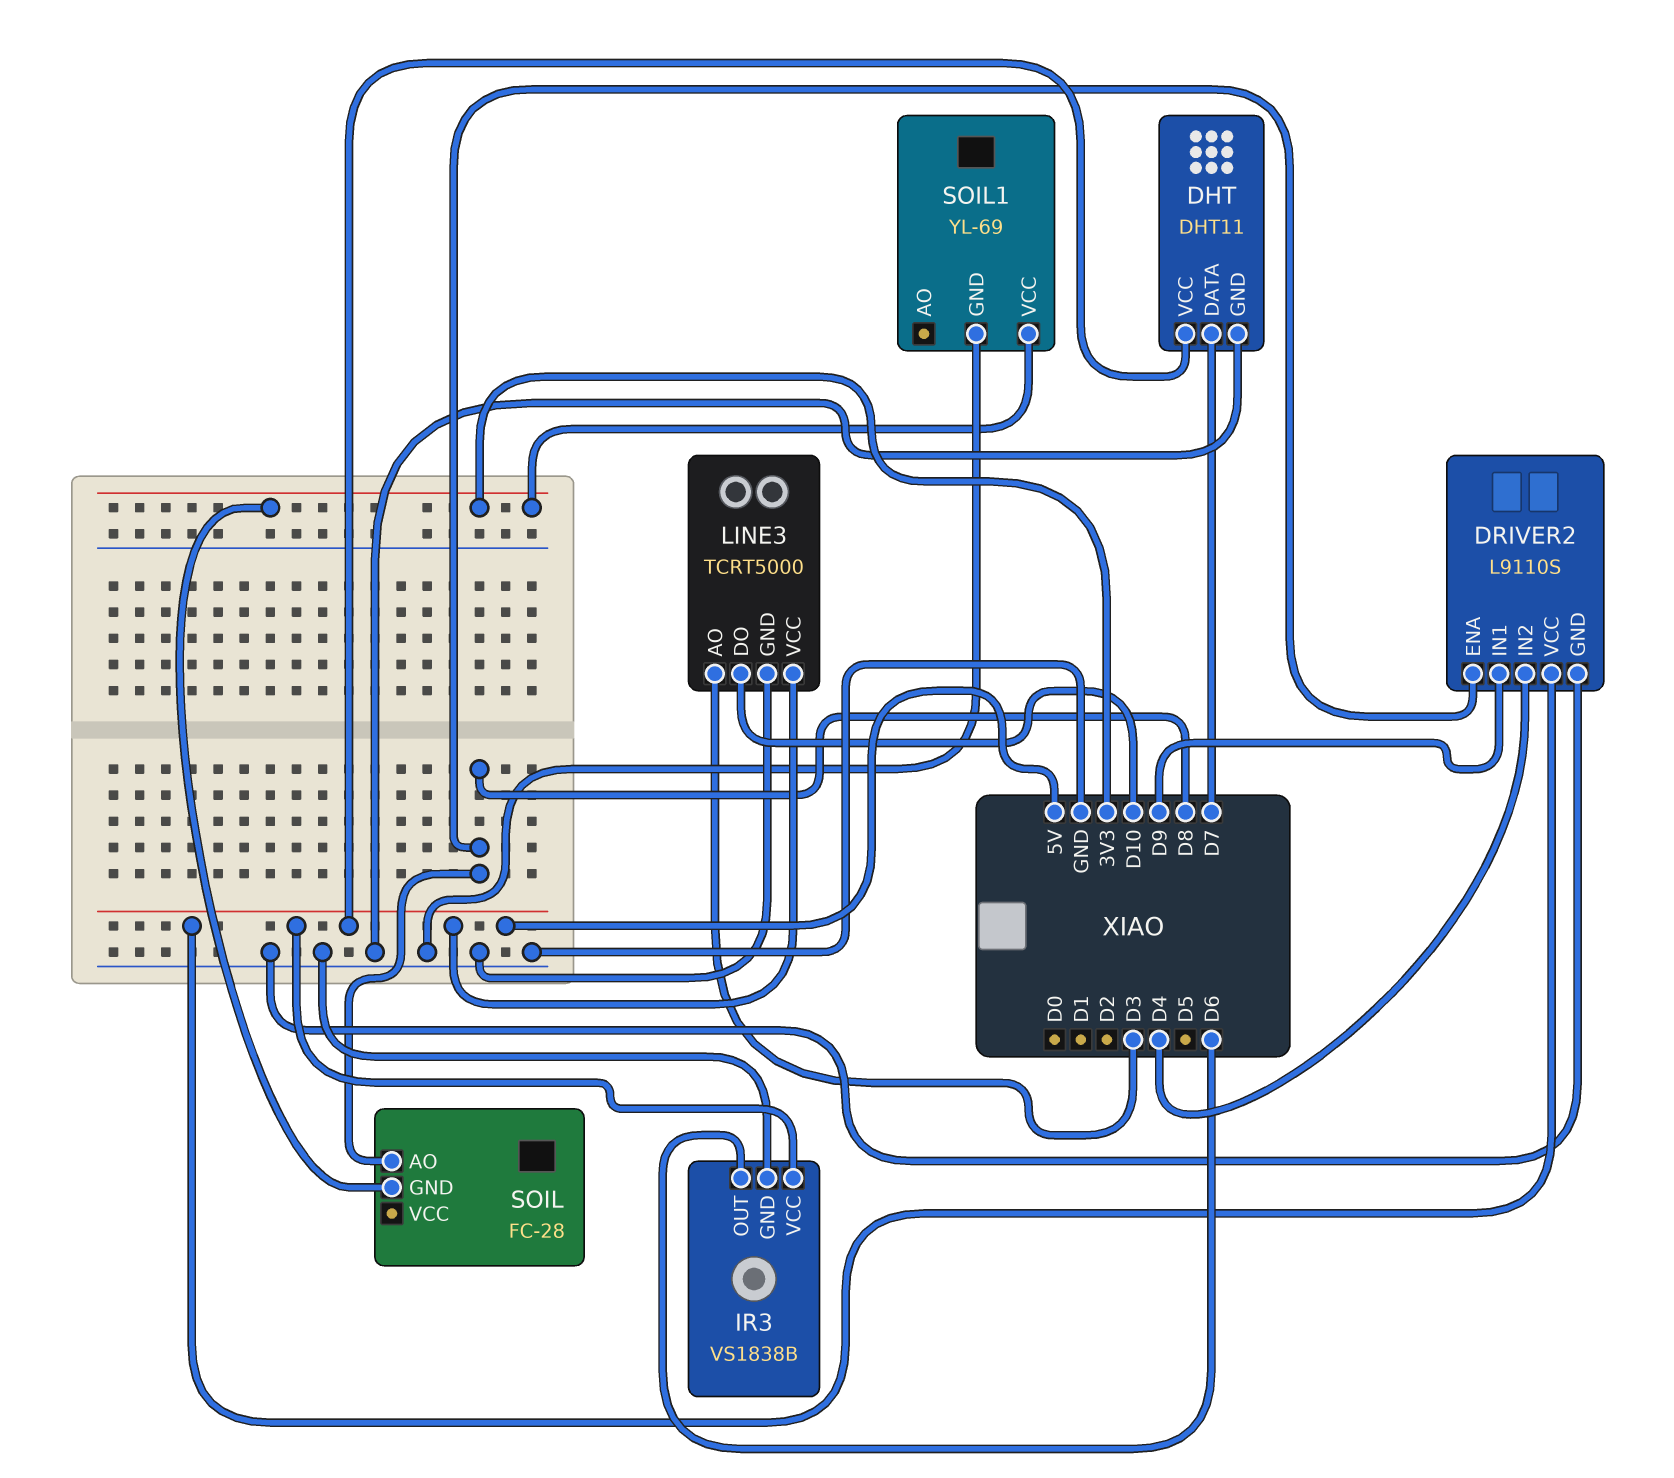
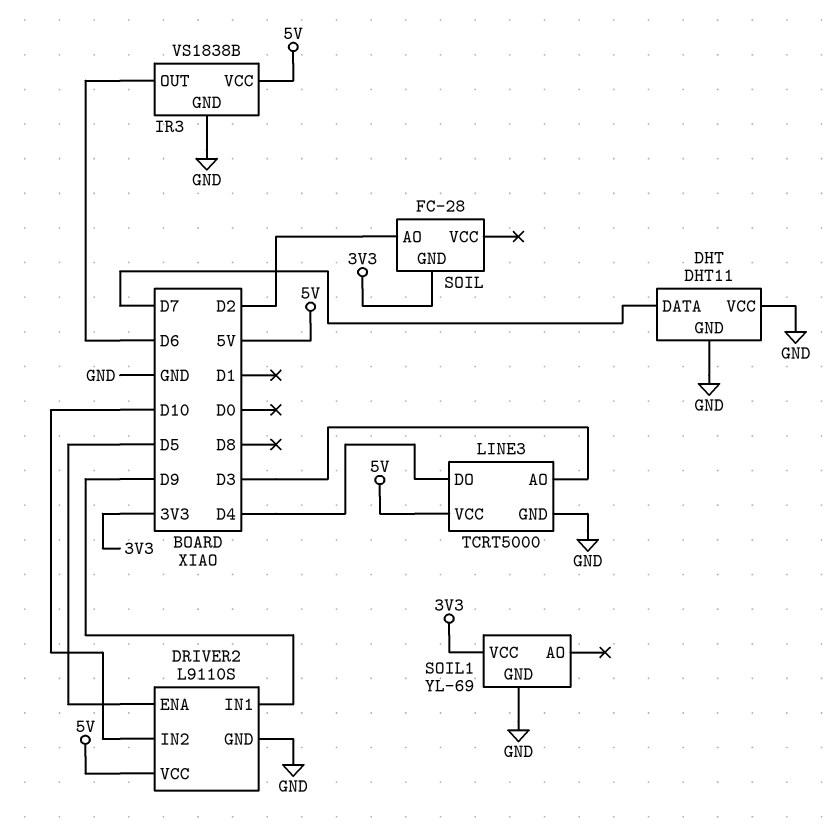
DHT pin VCC: 5V -> GND
DRIVER2 pin ENA: D8 -> D5
DRIVER2 pin IN2: D4 -> D10
LINE3 pin DO: D10 -> D4
SOIL pin AO: D8 -> D2

